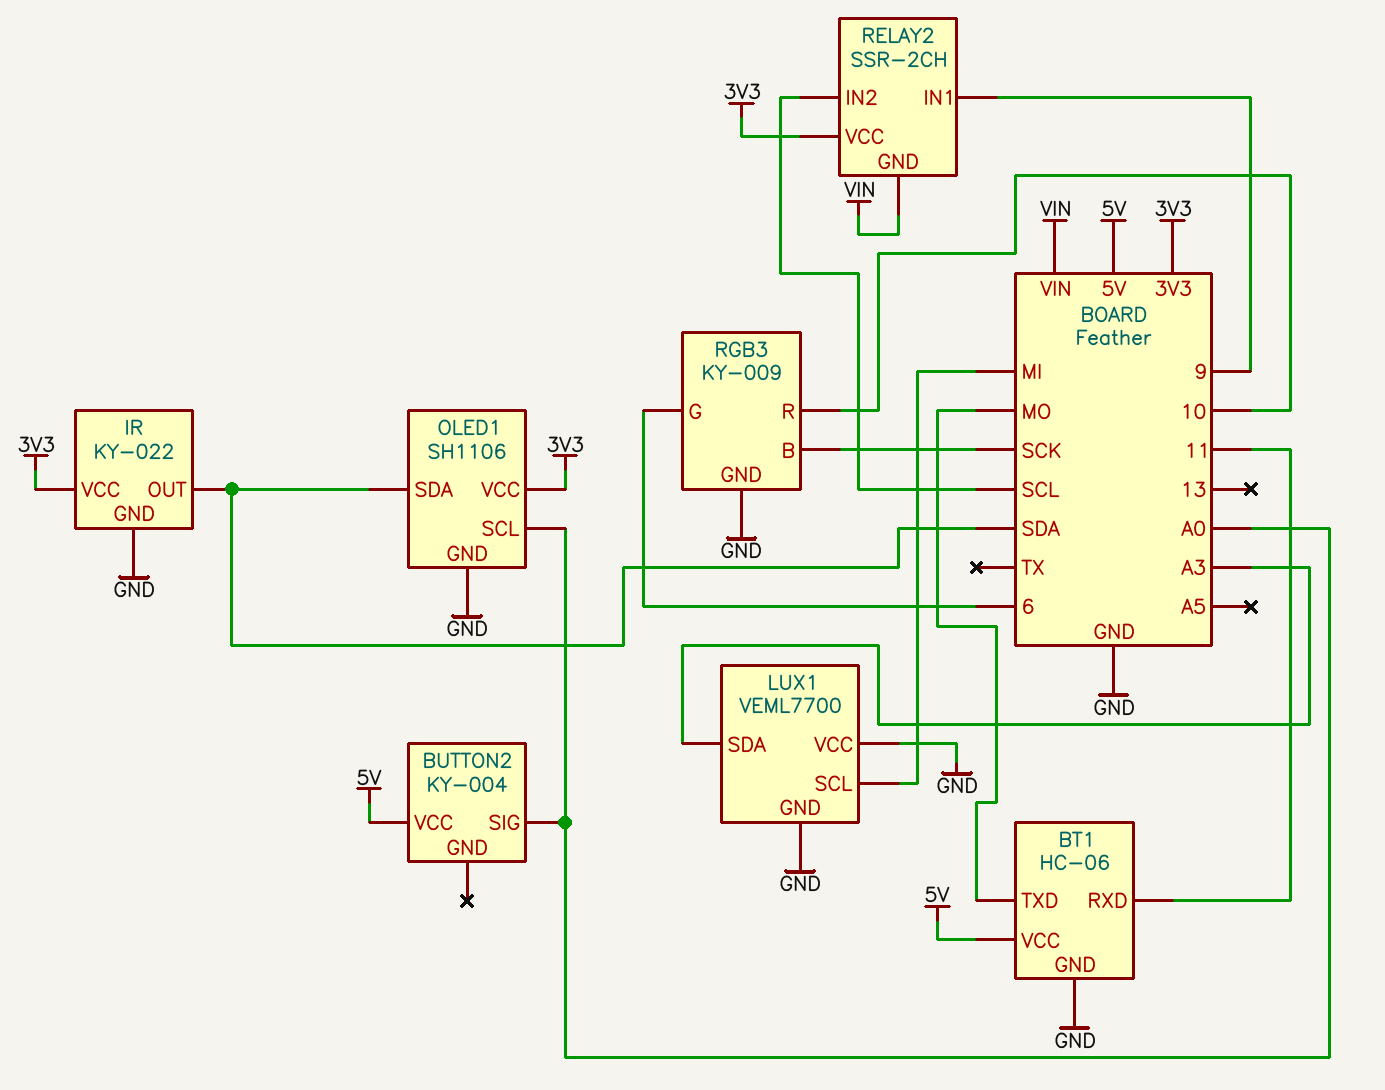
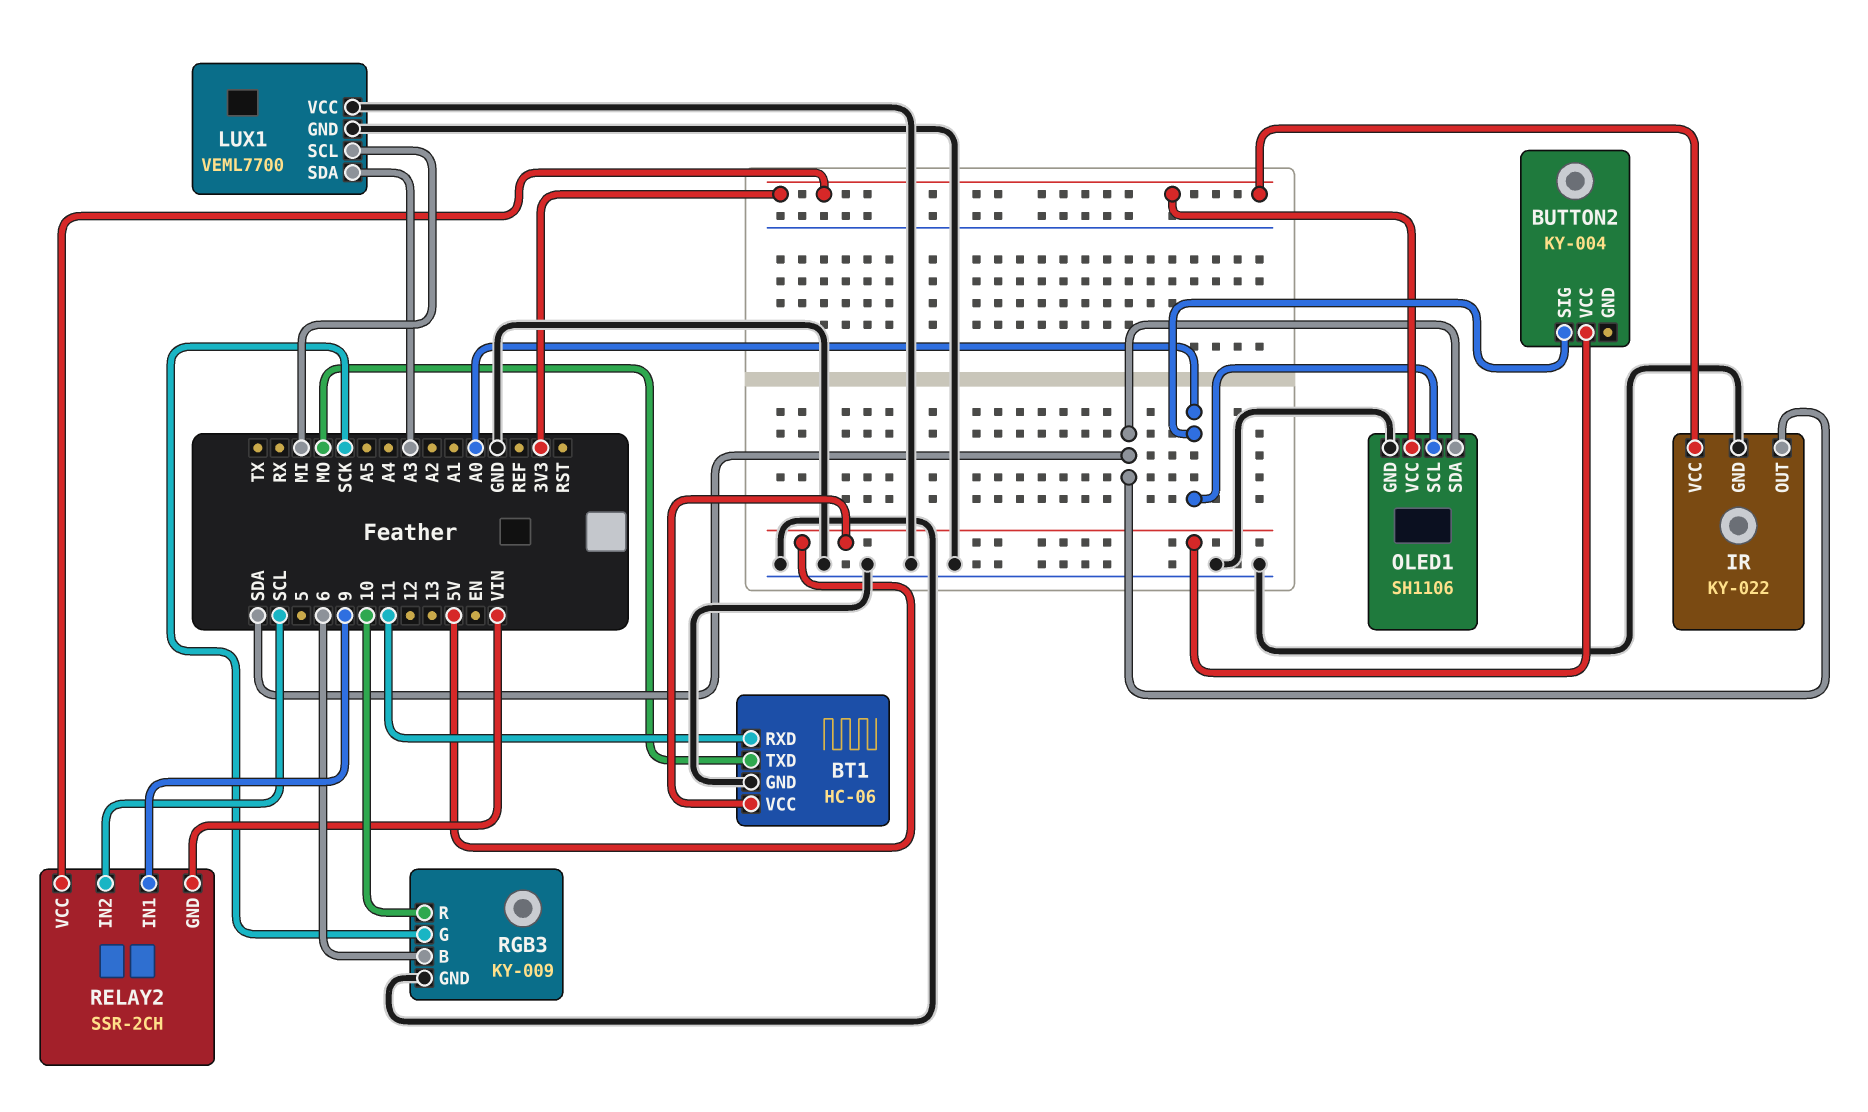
RGB3 pin B: SCK -> 6
RGB3 pin G: 6 -> SCK

